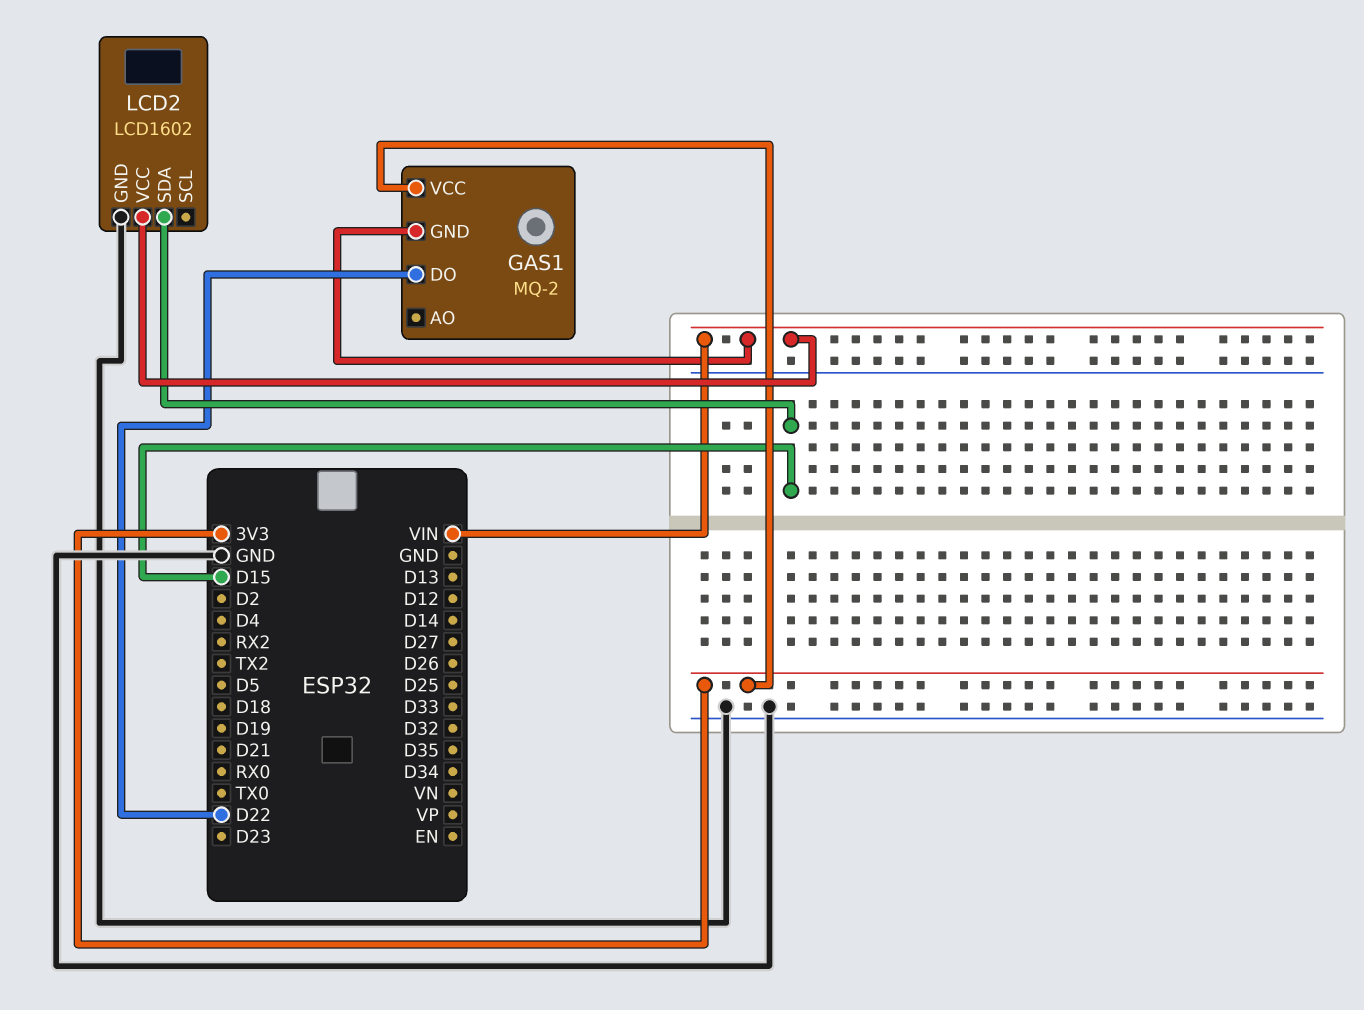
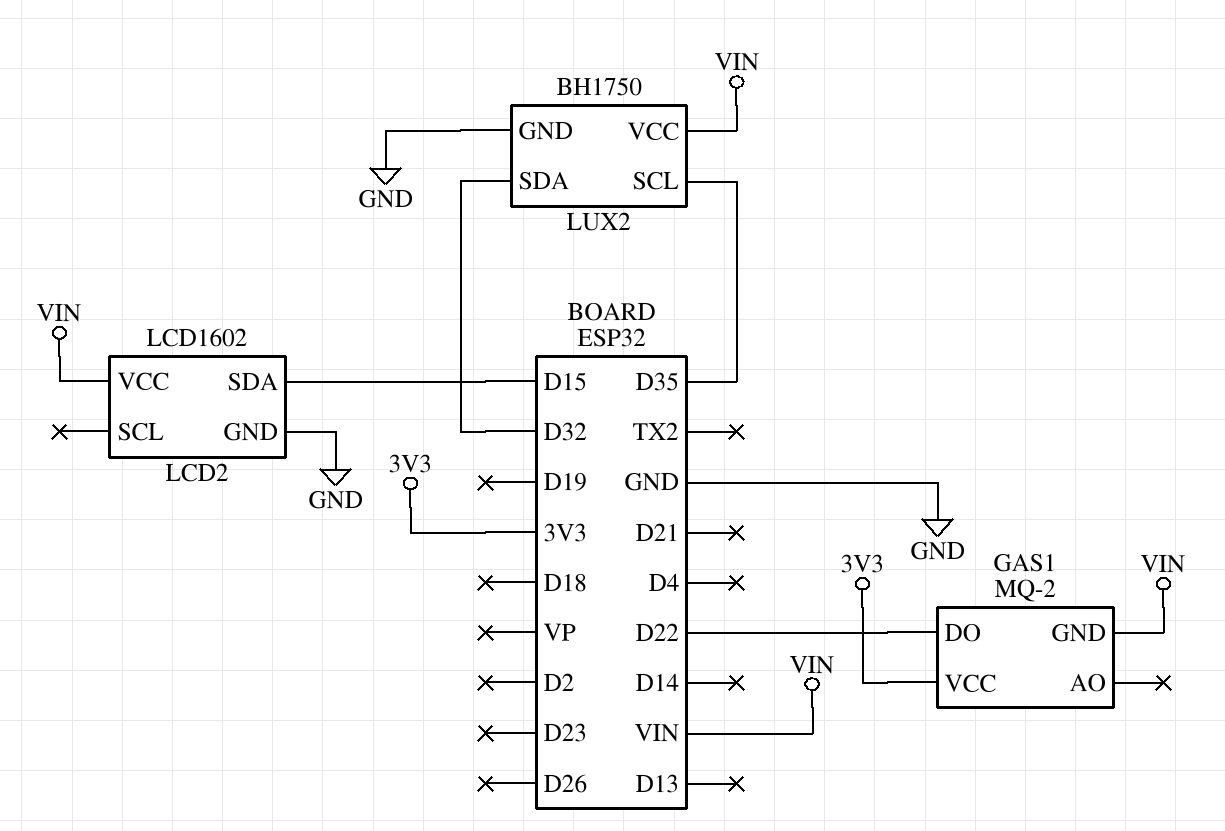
LUX2: none -> BH1750
LUX2 pin GND: none -> GND
LUX2 pin SCL: none -> D35
LUX2 pin SDA: none -> D32
LUX2 pin VCC: none -> VIN

